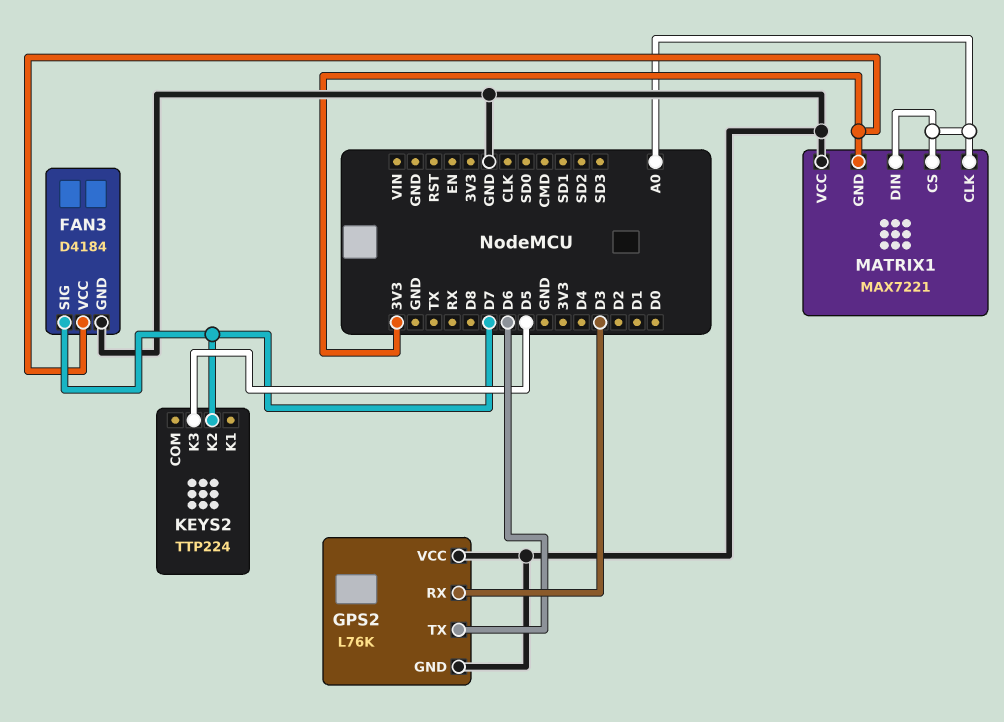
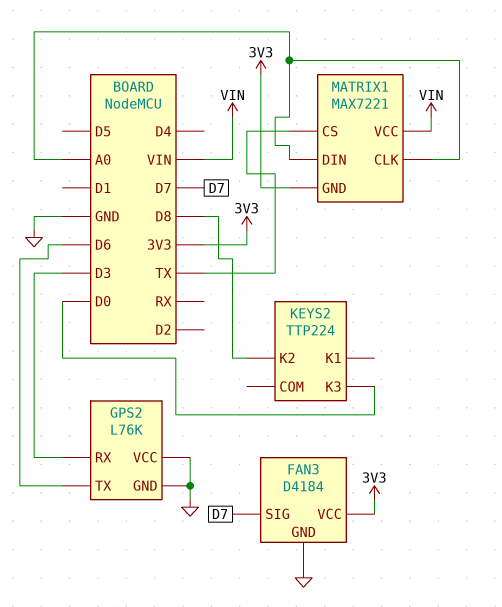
KEYS2 pin K2: D7 -> D8
KEYS2 pin K3: D5 -> D0
MATRIX1 pin CS: A0 -> TX
MATRIX1 pin VCC: GND -> VIN

